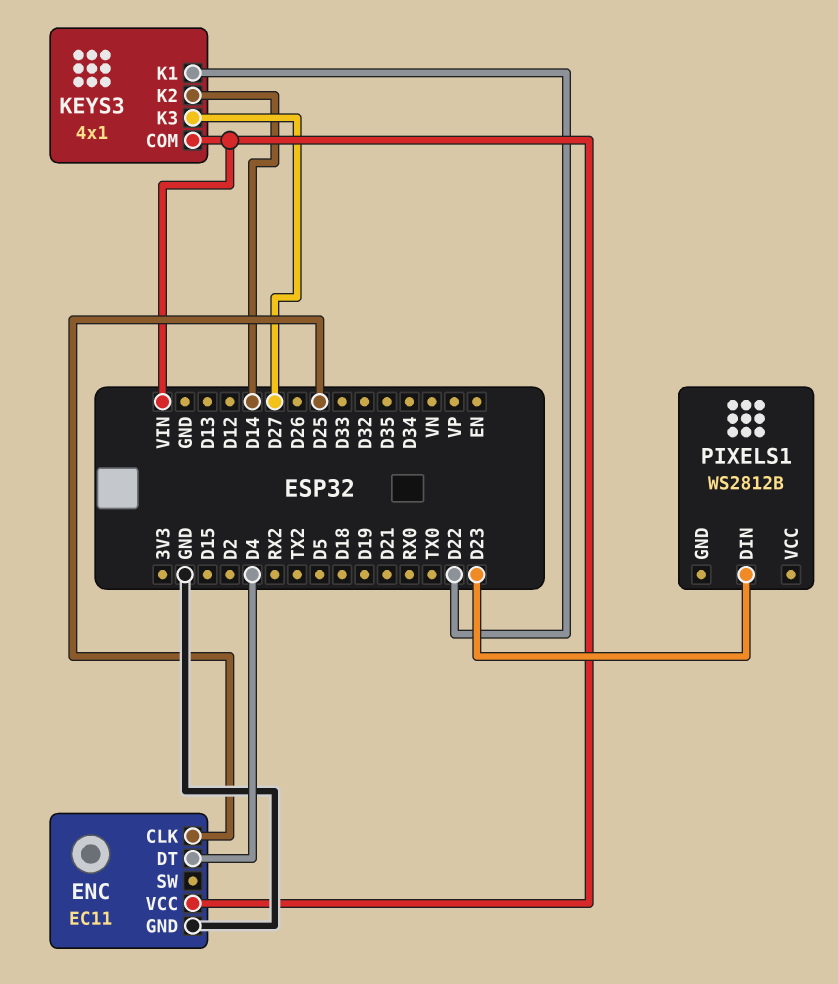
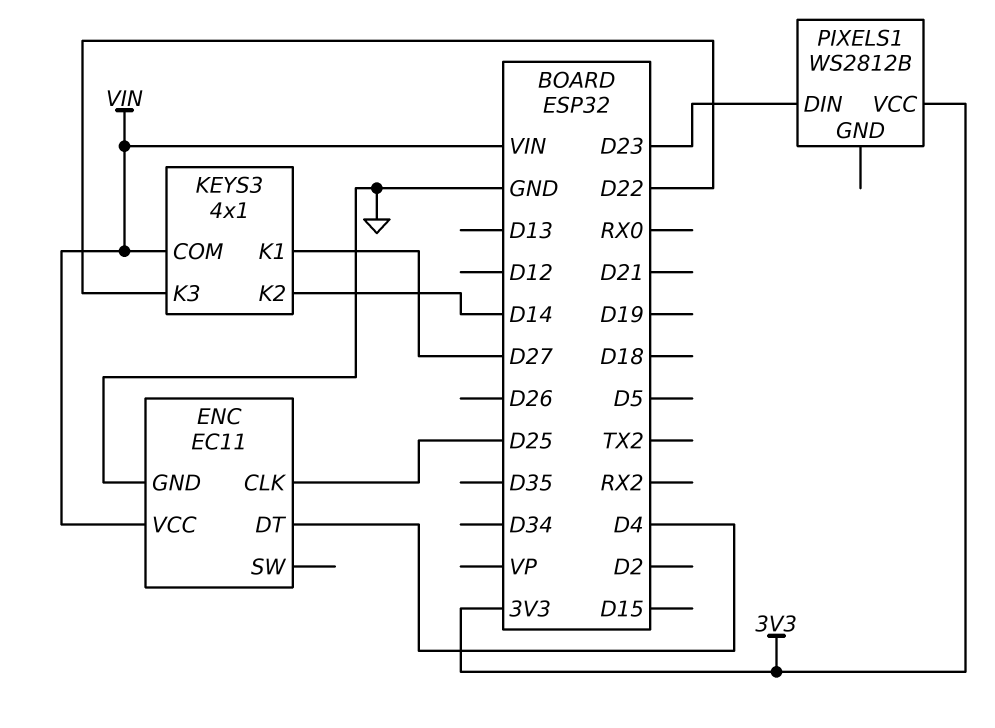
KEYS3 pin K1: D22 -> D27
KEYS3 pin K3: D27 -> D22
PIXELS1 pin VCC: none -> 3V3

